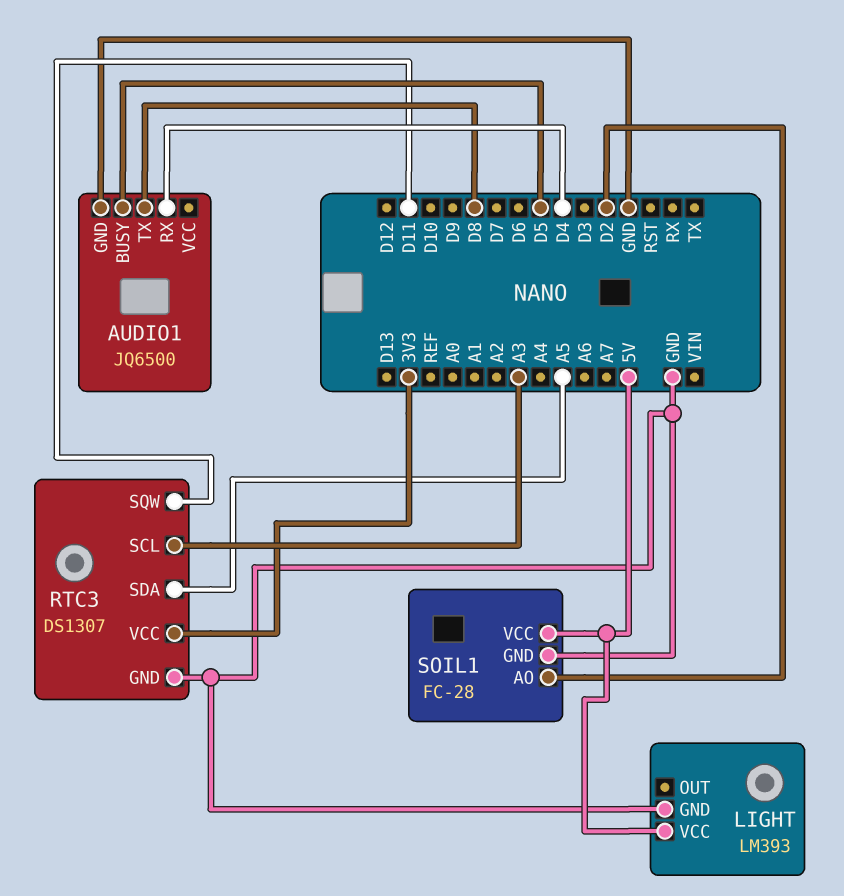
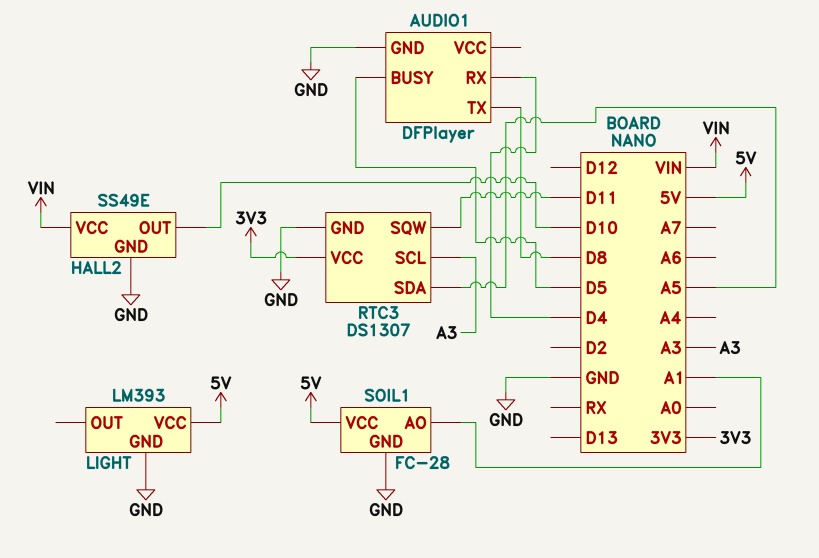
AUDIO1: JQ6500 -> DFPlayer
HALL2: none -> SS49E
HALL2 pin GND: none -> GND
HALL2 pin OUT: none -> D10
HALL2 pin VCC: none -> VIN
SOIL1 pin AO: D2 -> A1

